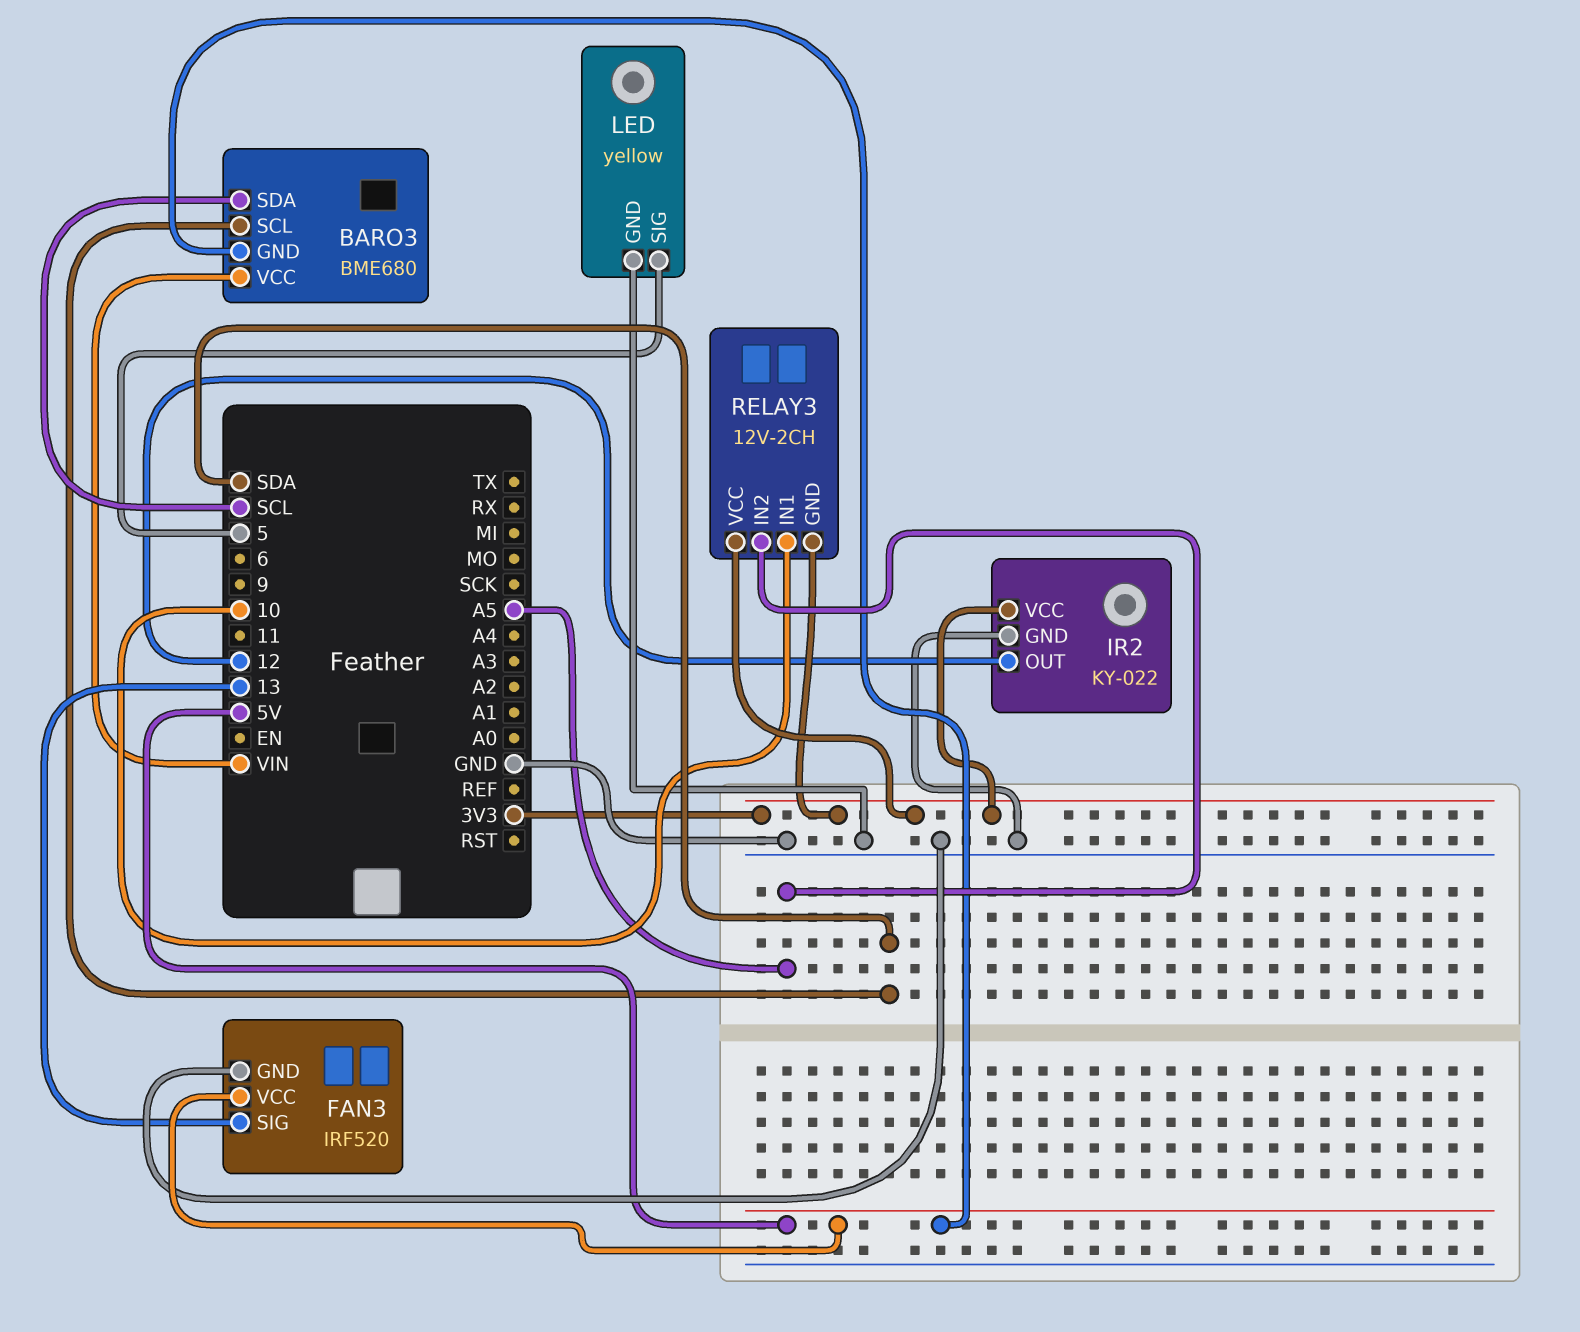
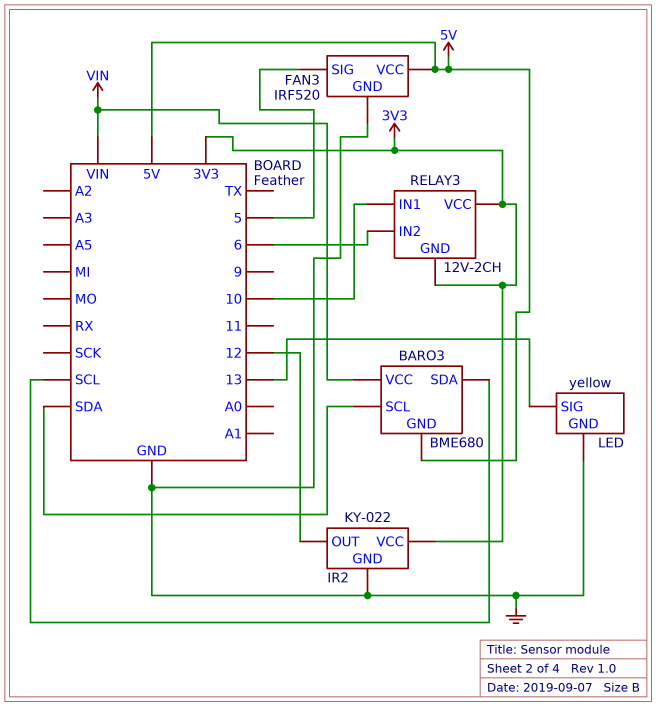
FAN3 pin SIG: 13 -> 5
LED pin SIG: 5 -> 13
RELAY3 pin IN2: A5 -> 6

